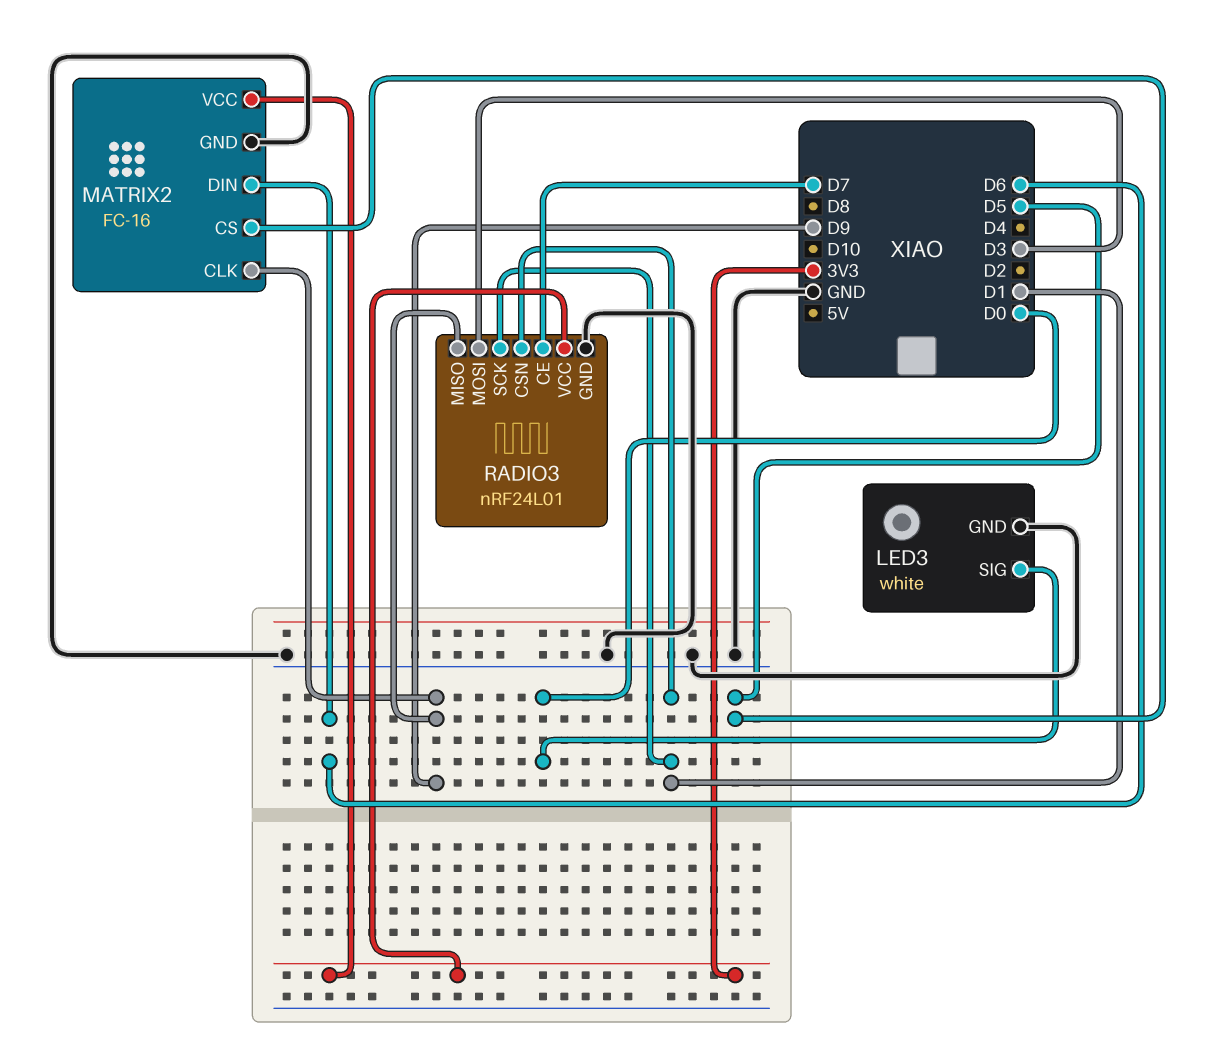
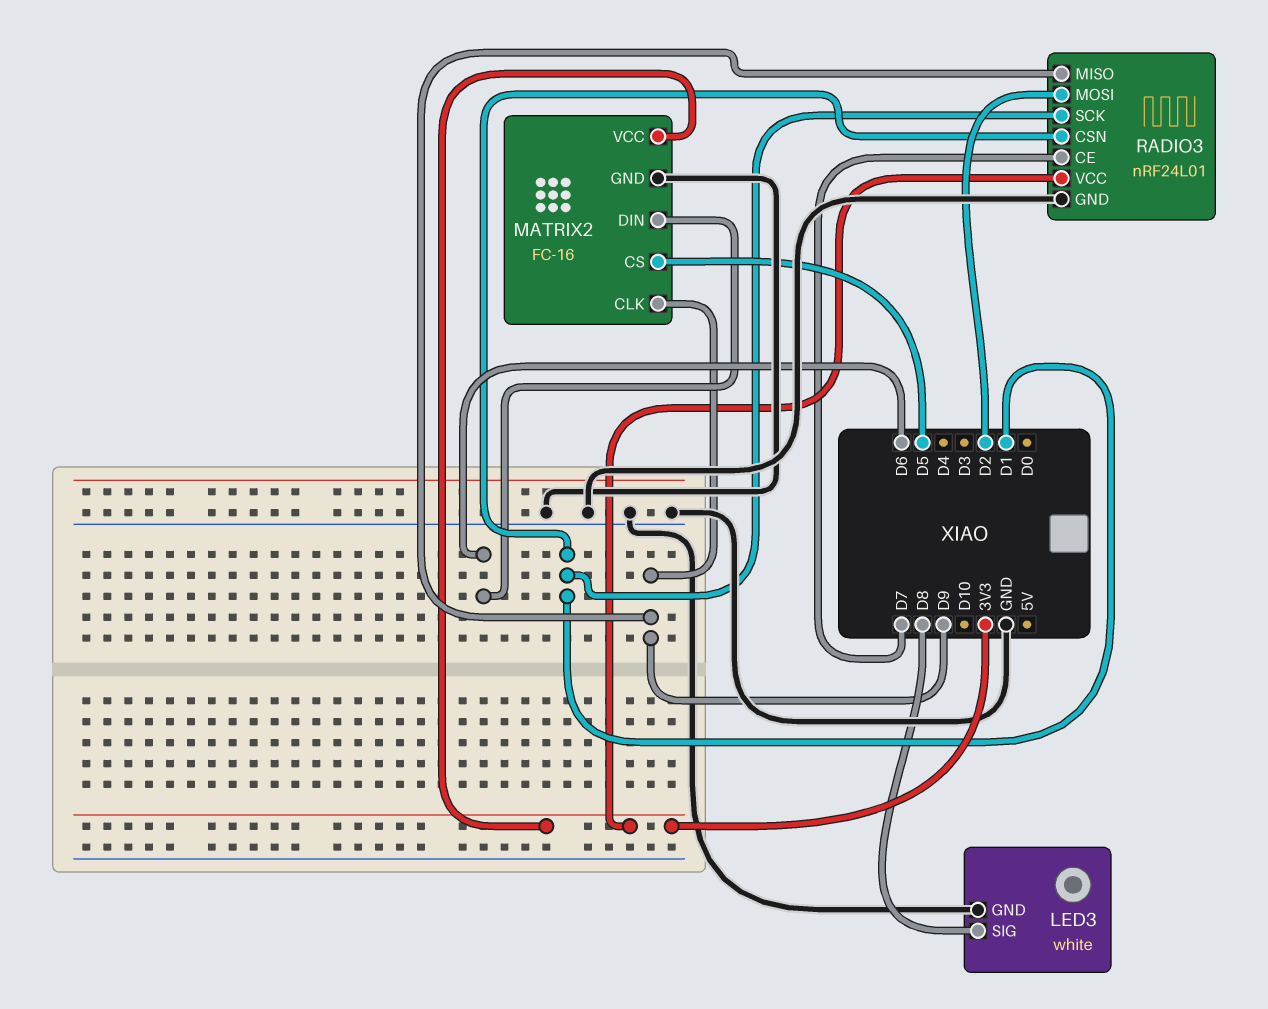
LED3 pin SIG: D0 -> D8
RADIO3 pin MOSI: D3 -> D2

